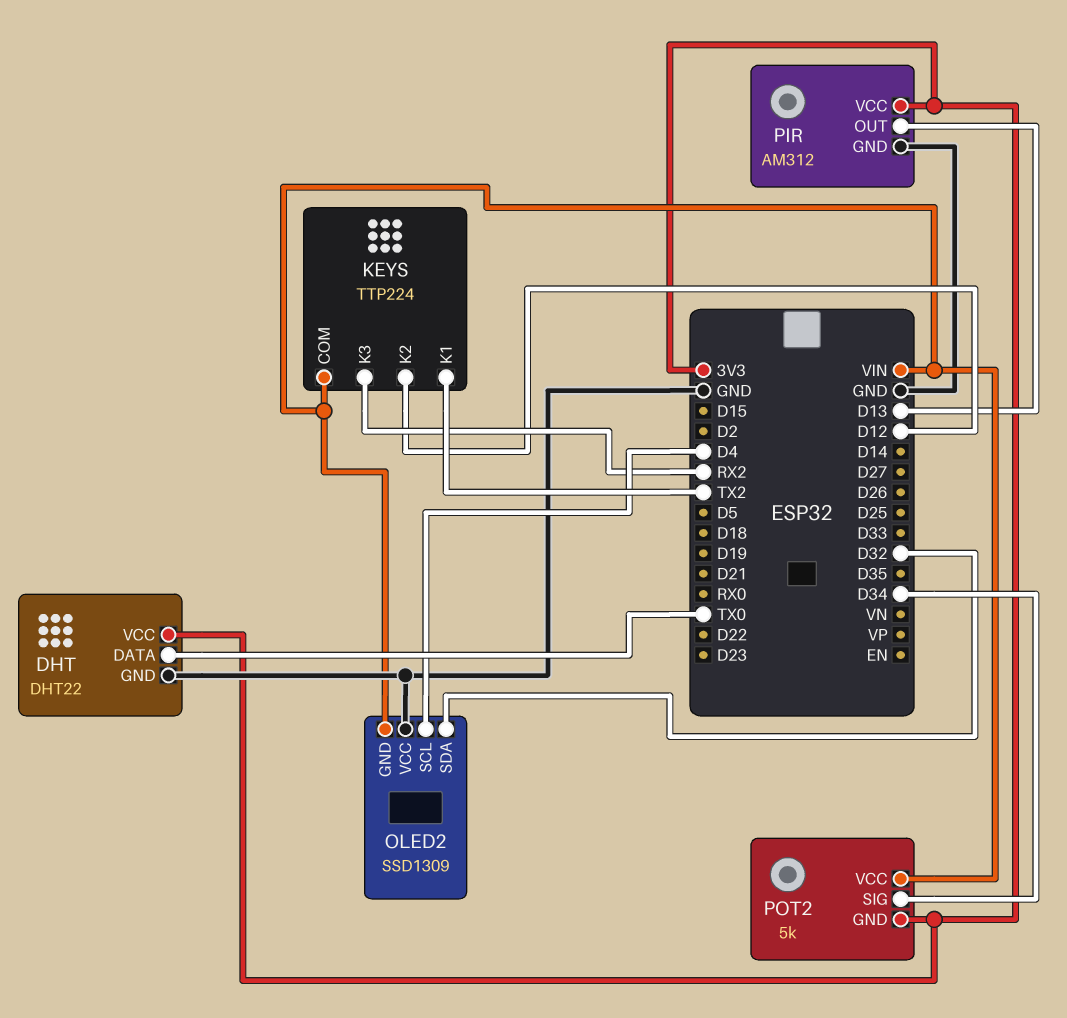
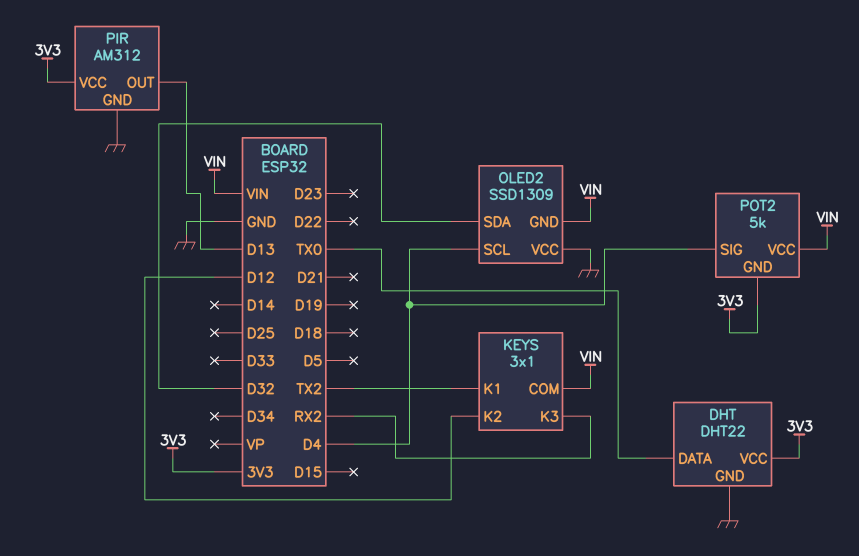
KEYS: TTP224 -> 3x1
POT2 pin SIG: D34 -> D4

